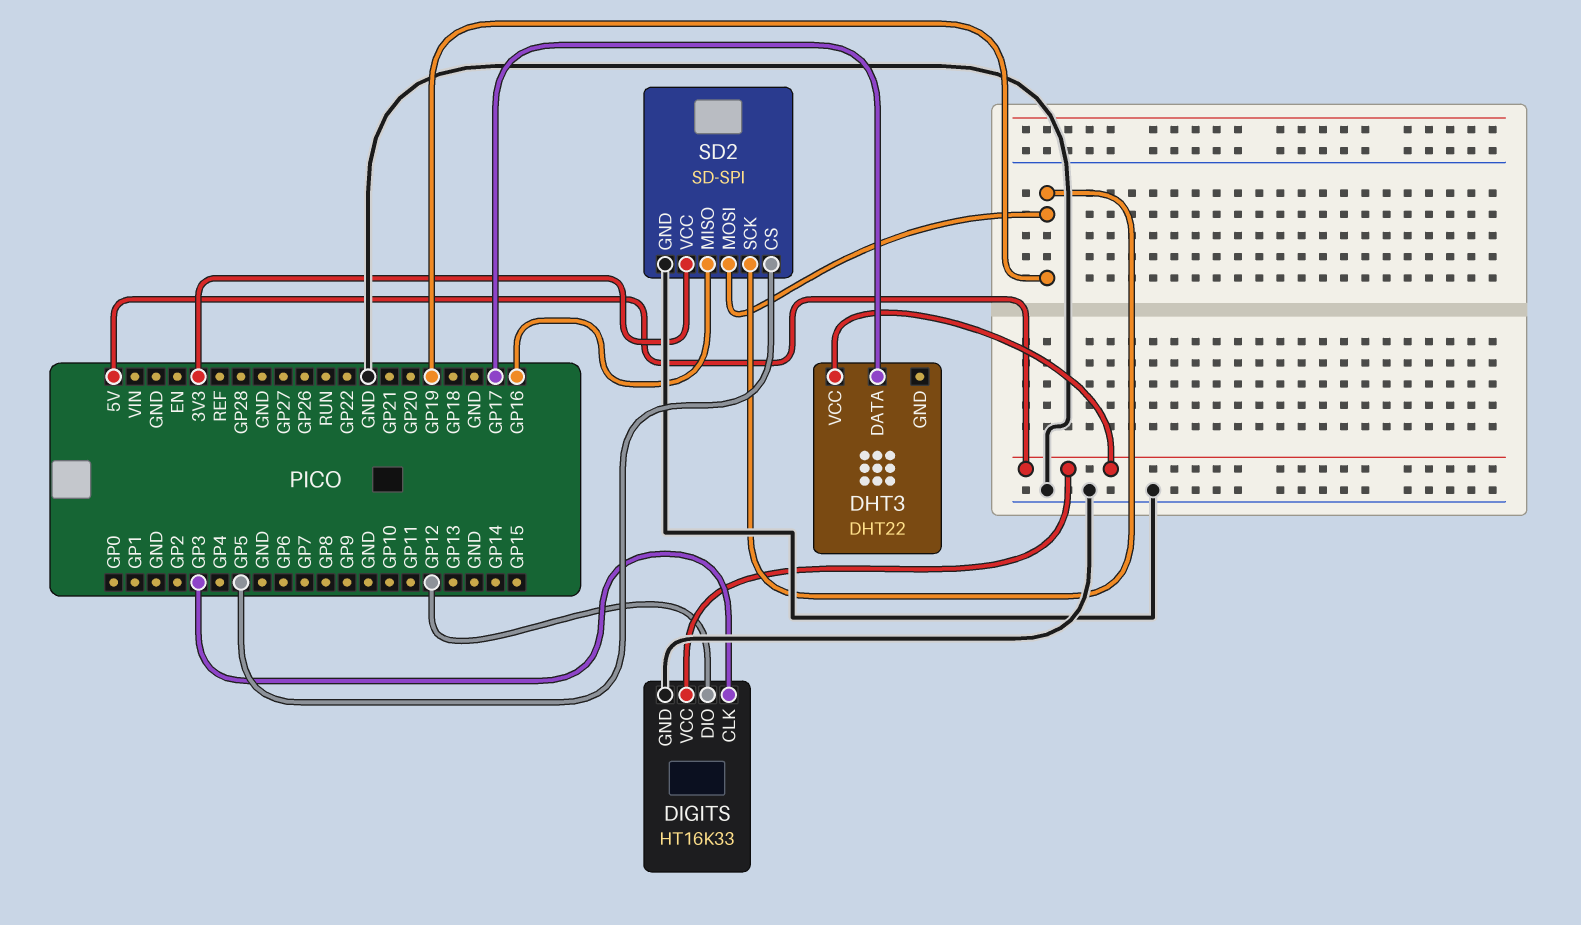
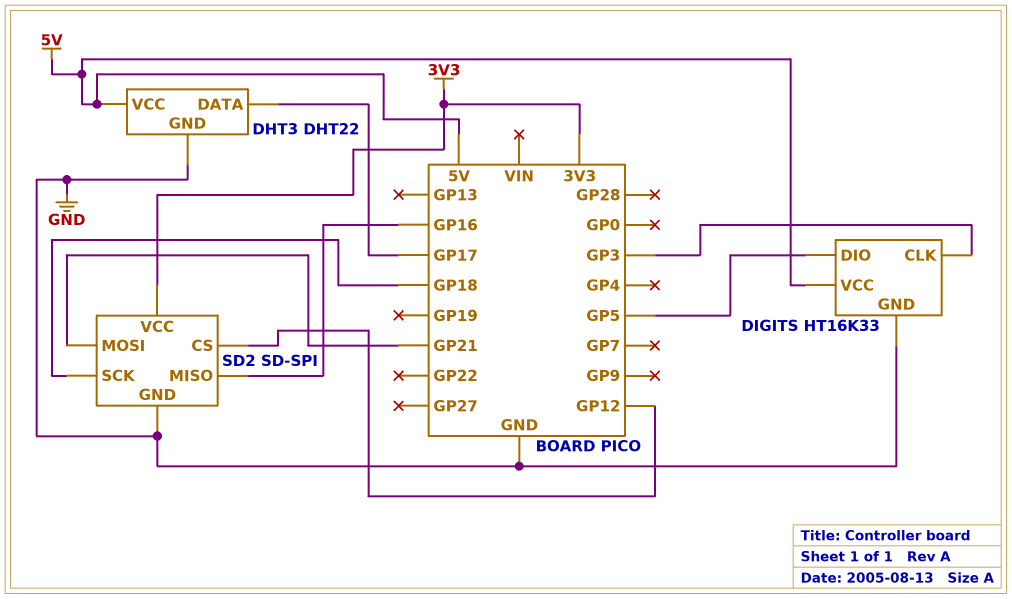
DHT3 pin GND: none -> GND
DIGITS pin DIO: GP12 -> GP5
SD2 pin CS: GP5 -> GP12
SD2 pin MOSI: GP19 -> GP21
SD2 pin SCK: GP19 -> GP18

